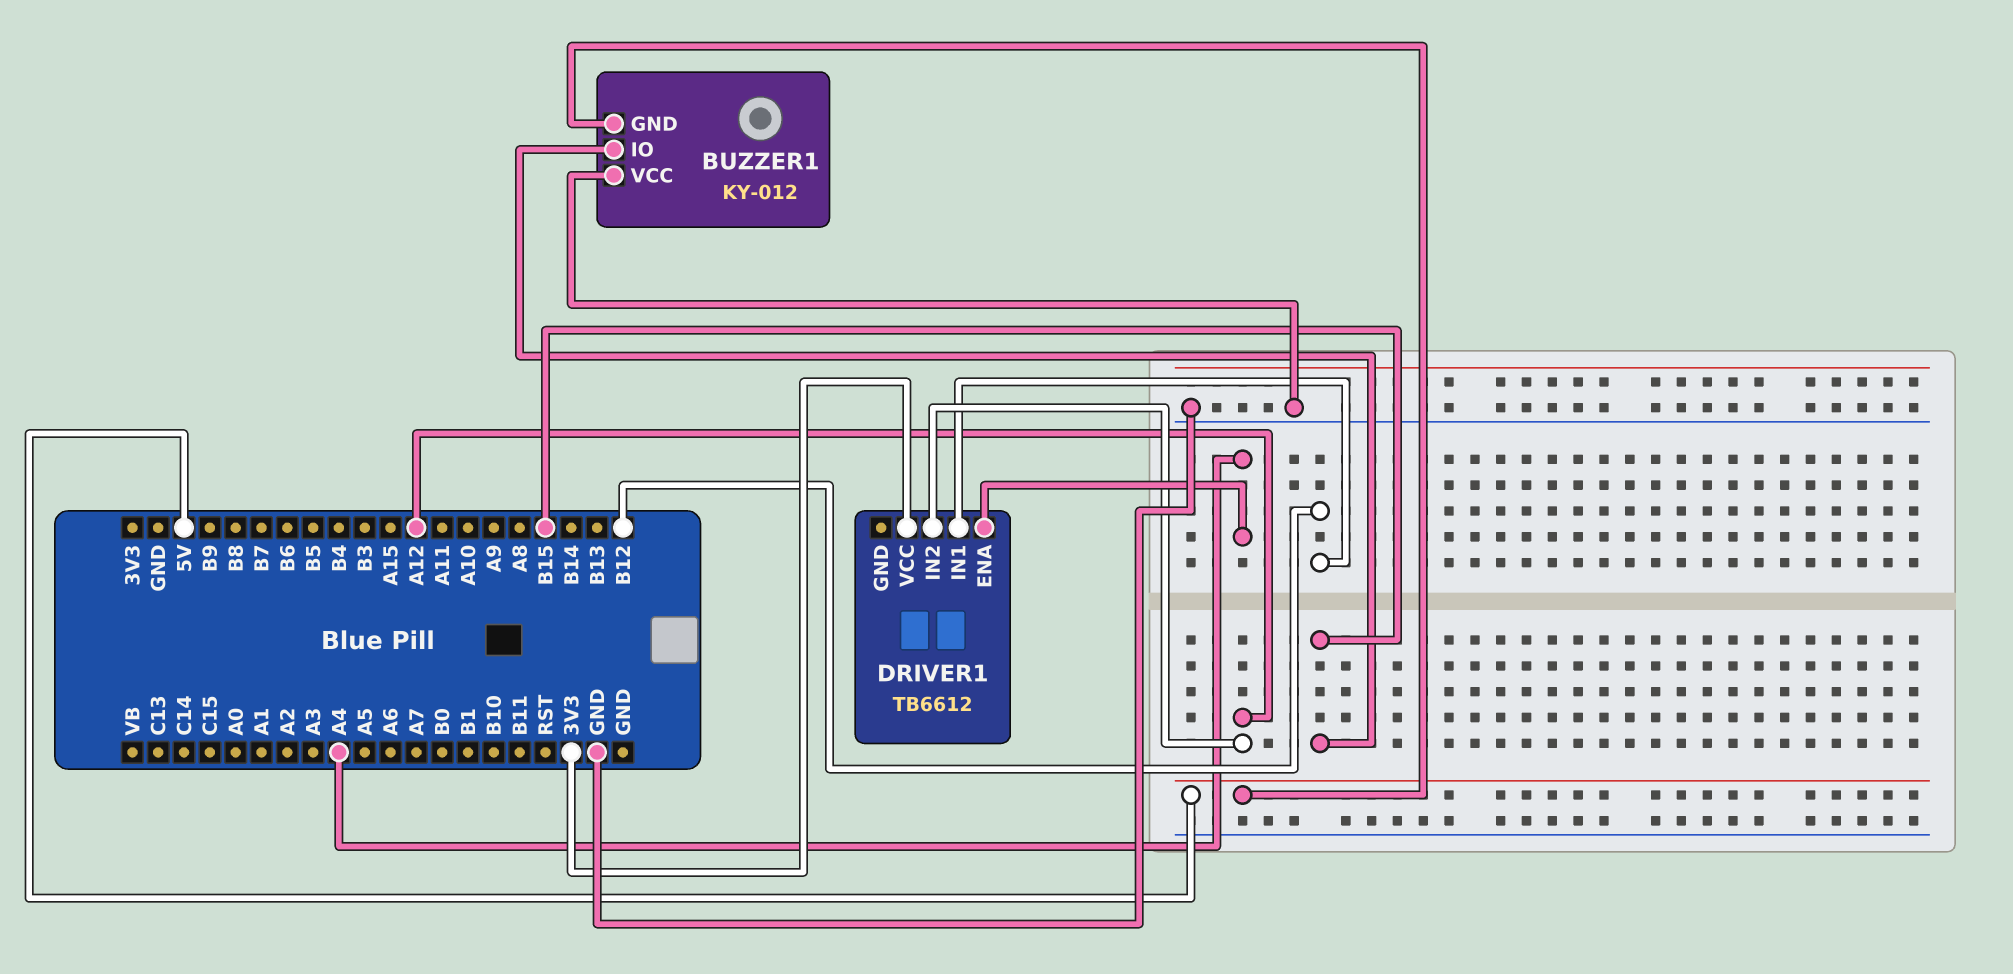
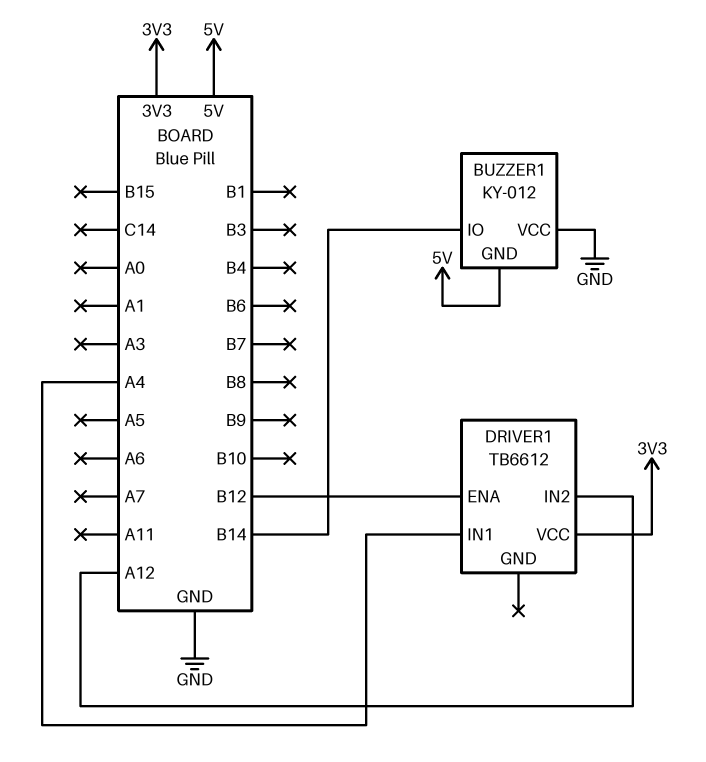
BUZZER1 pin IO: B15 -> B14
DRIVER1 pin ENA: A4 -> B12
DRIVER1 pin IN1: B12 -> A4

